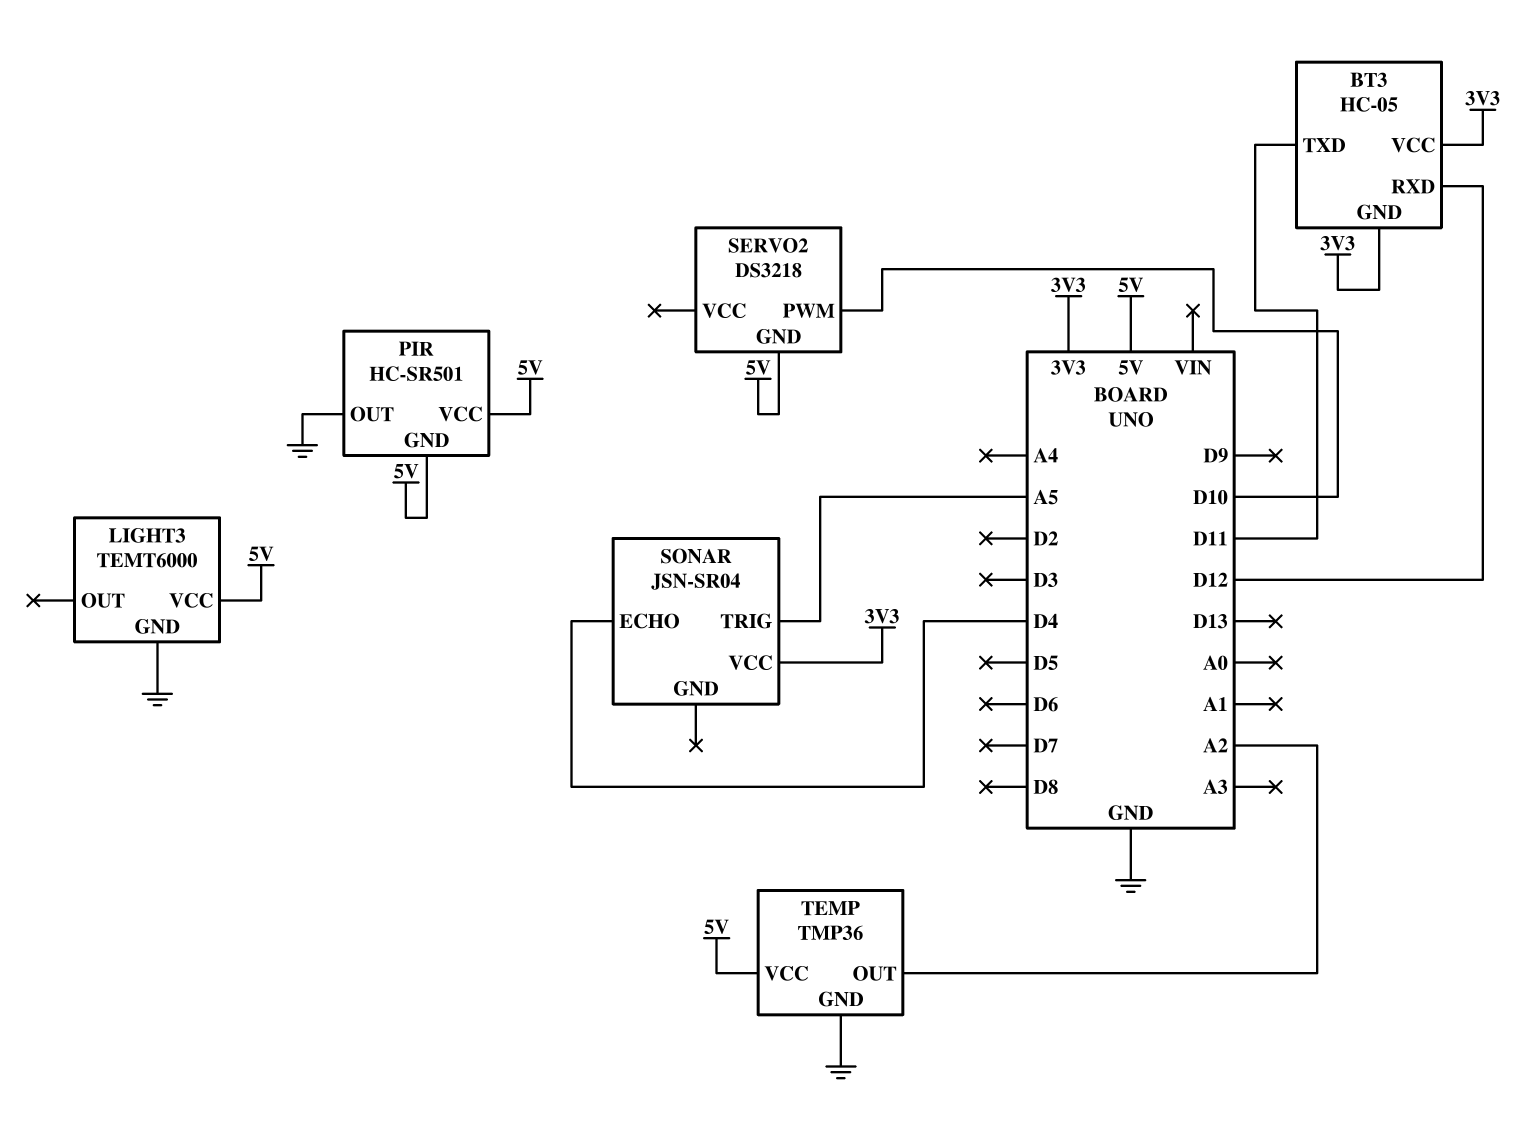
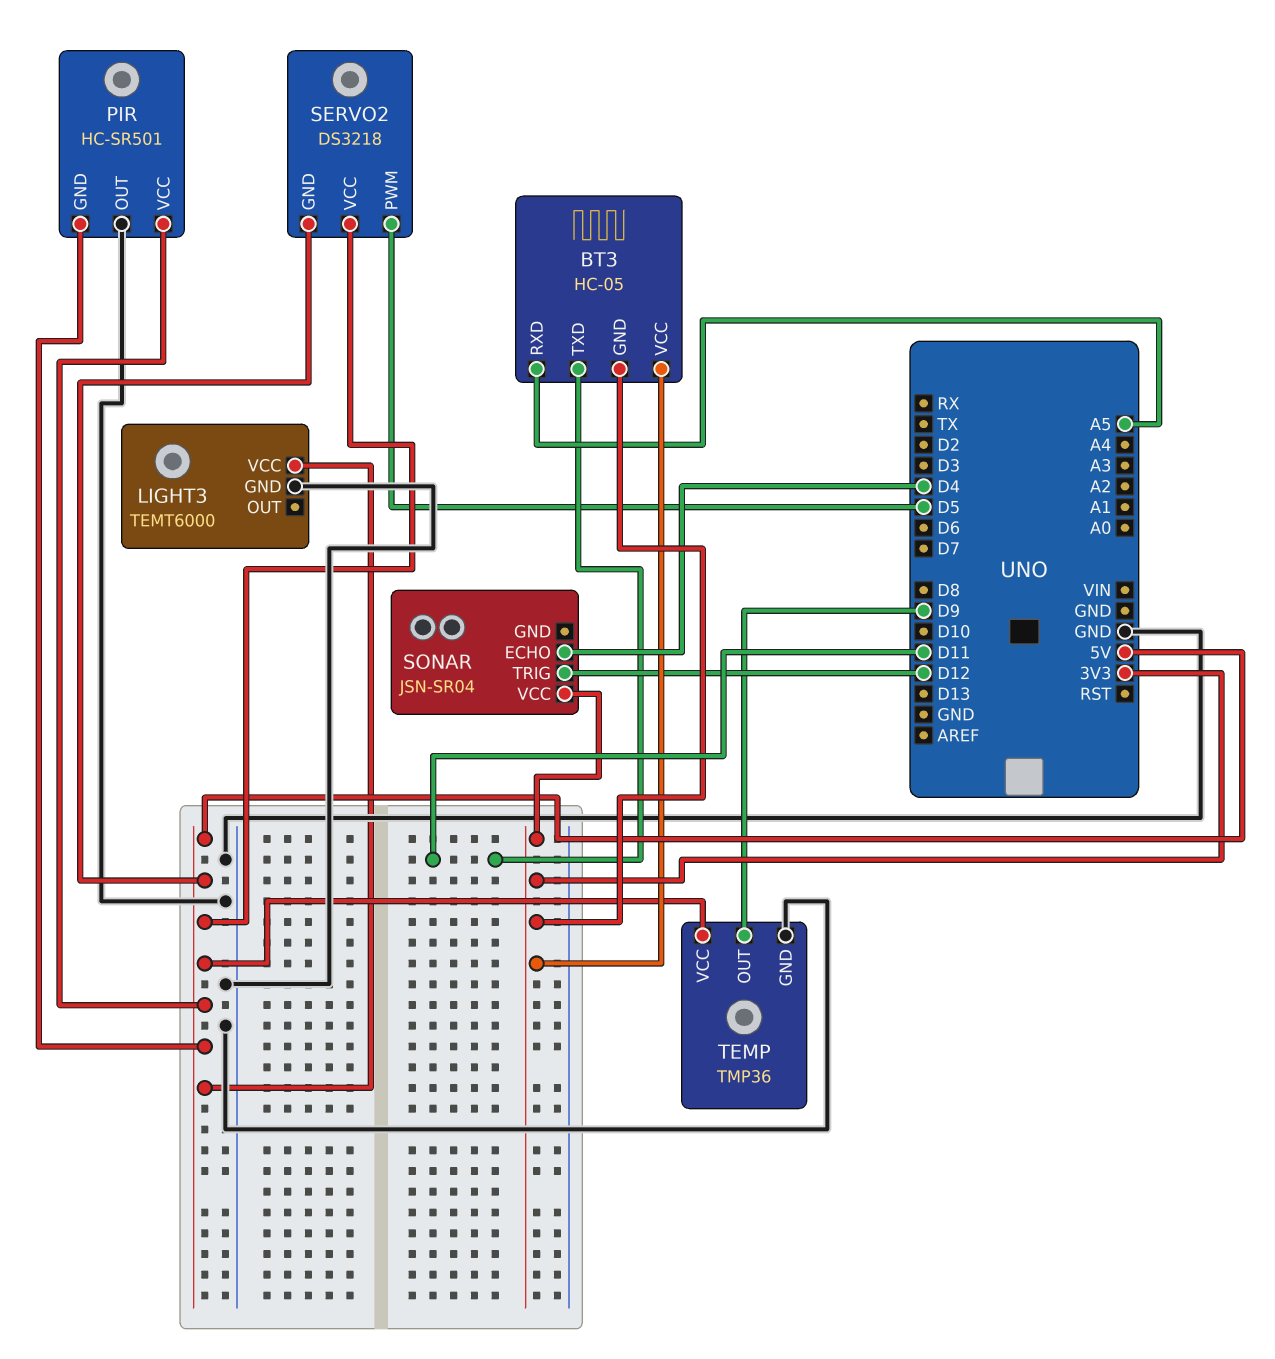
BT3 pin RXD: D12 -> A5
SERVO2 pin PWM: D10 -> D5
SERVO2 pin VCC: none -> 5V
SONAR pin TRIG: A5 -> D12
TEMP pin OUT: A2 -> D9

